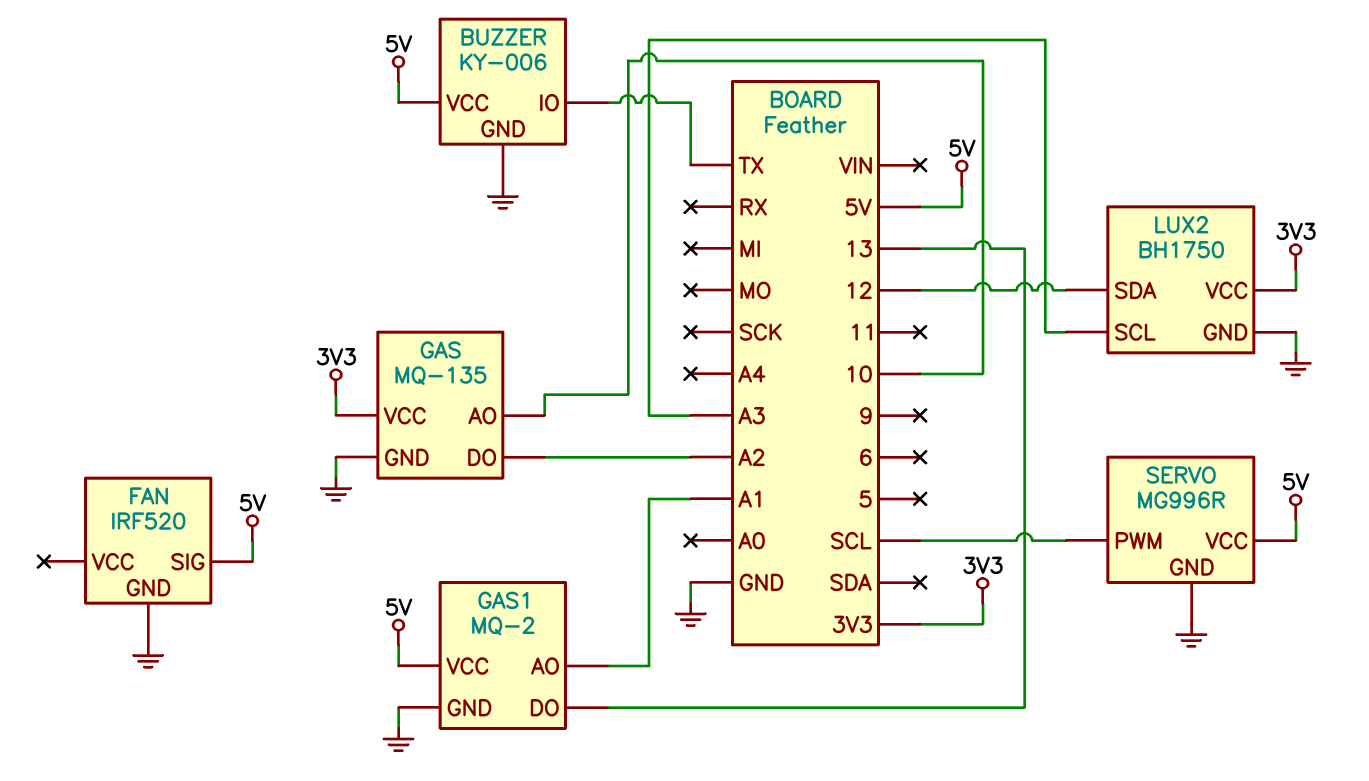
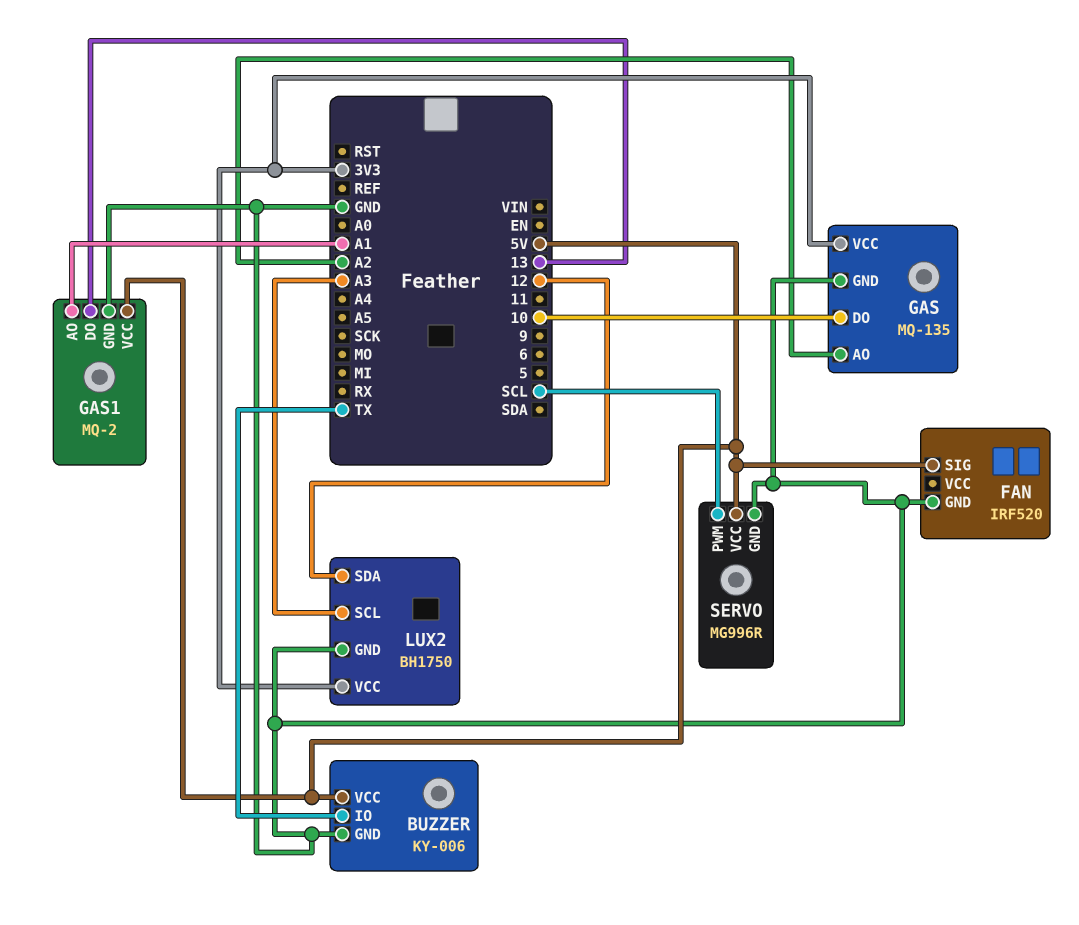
GAS pin AO: 10 -> A2
GAS pin DO: A2 -> 10

